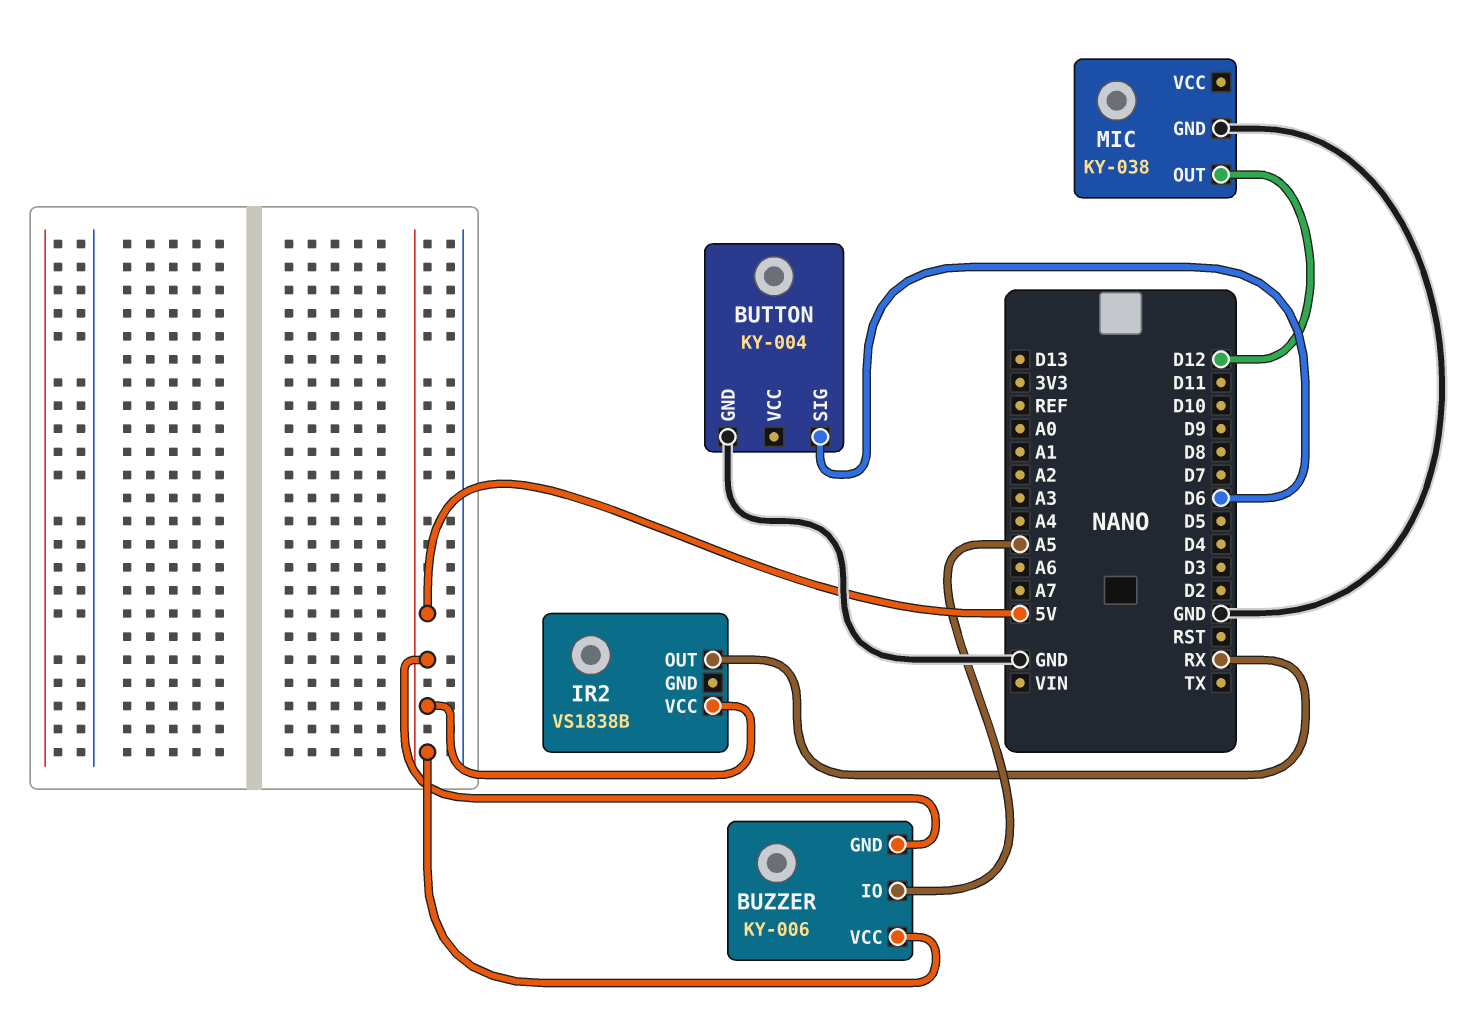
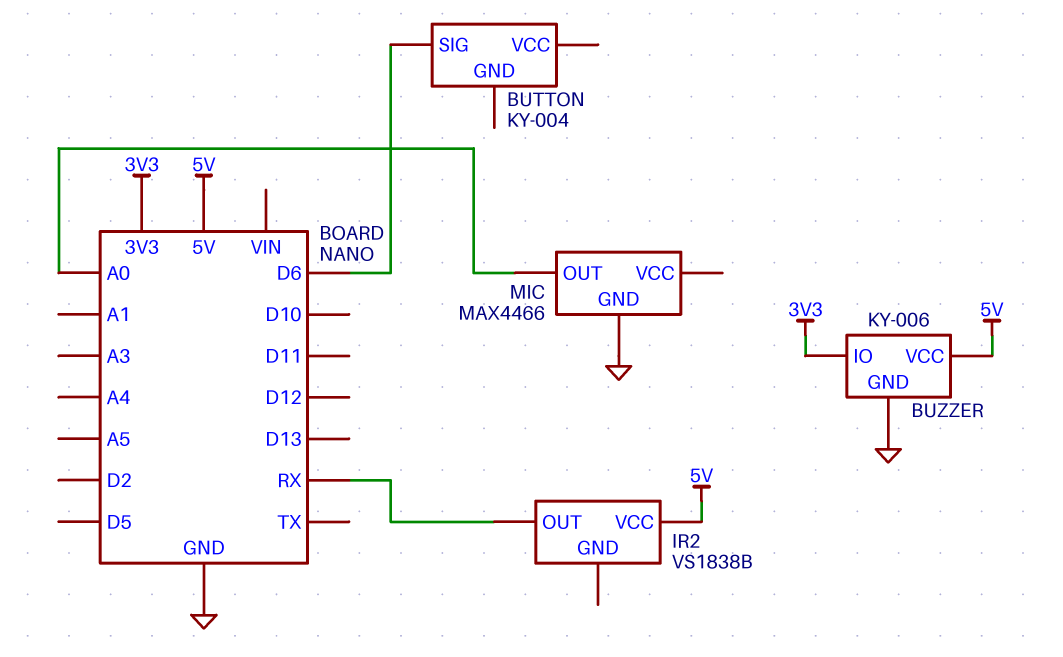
BUTTON pin GND: GND -> none
BUZZER pin GND: 5V -> GND
BUZZER pin IO: A5 -> 3V3
MIC: KY-038 -> MAX4466
MIC pin OUT: D12 -> A0

